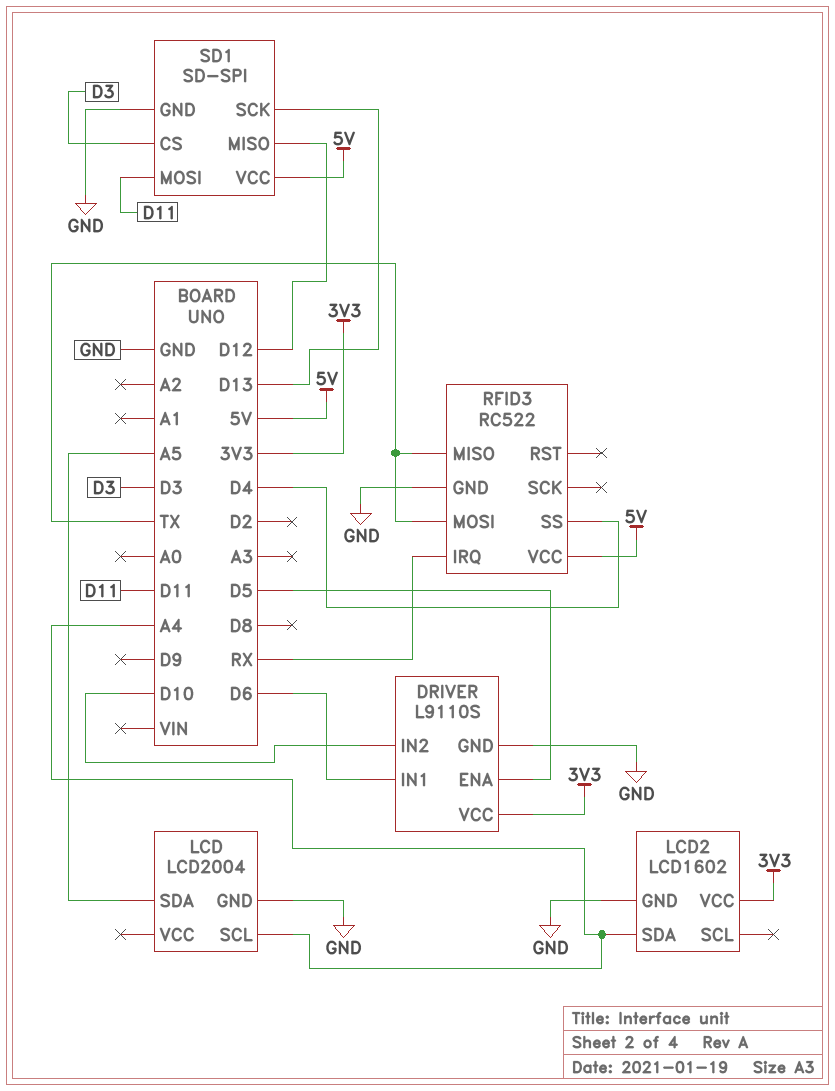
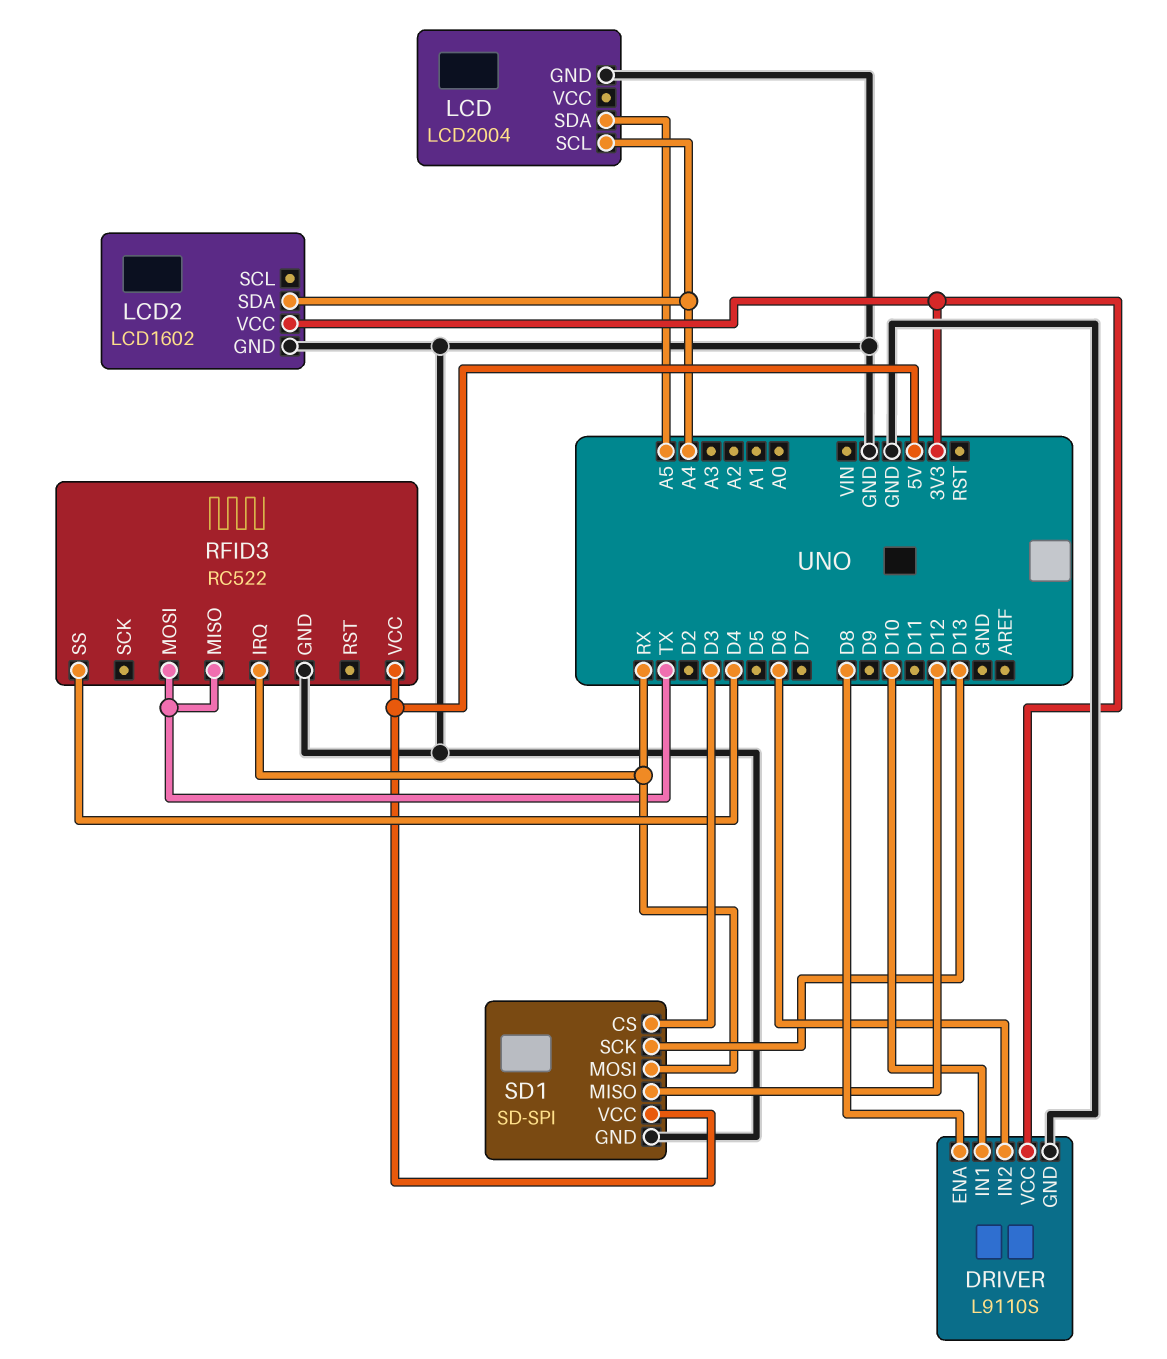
DRIVER pin ENA: D5 -> D8
DRIVER pin IN1: D6 -> D10
DRIVER pin IN2: D10 -> D6
SD1 pin MOSI: D11 -> RX

